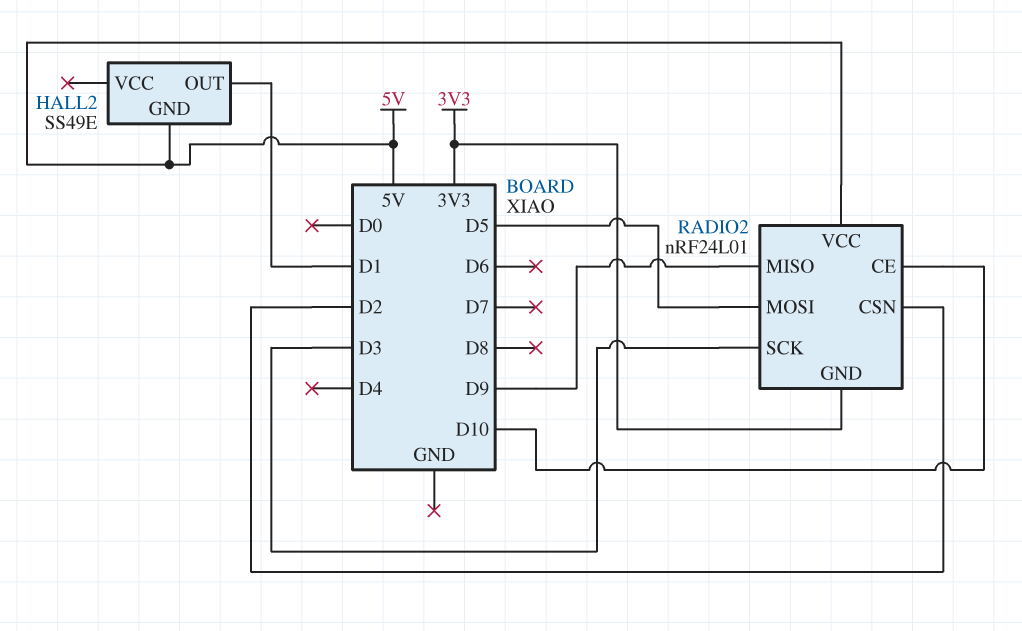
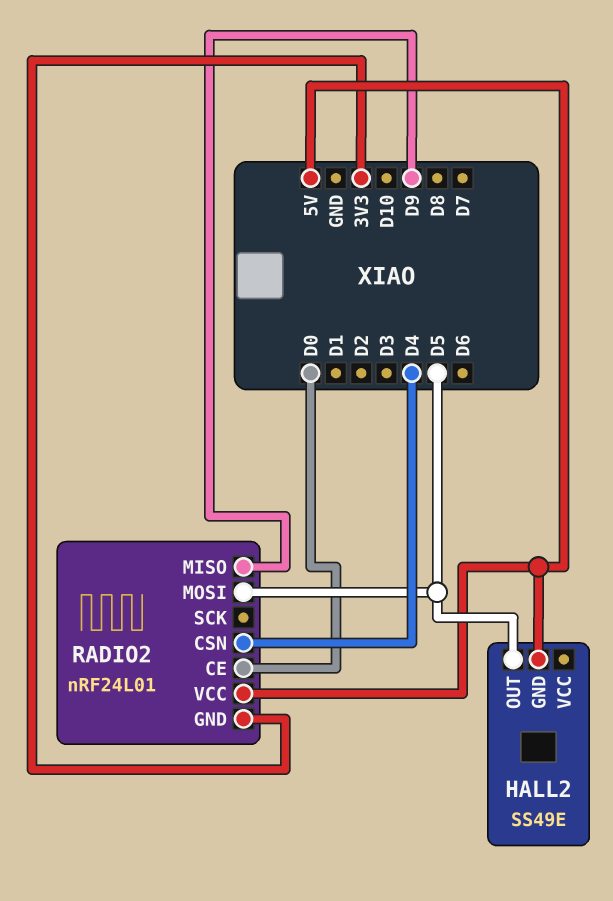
HALL2 pin OUT: D1 -> D5
RADIO2 pin CE: D10 -> D0
RADIO2 pin CSN: D2 -> D4
RADIO2 pin SCK: D3 -> none

